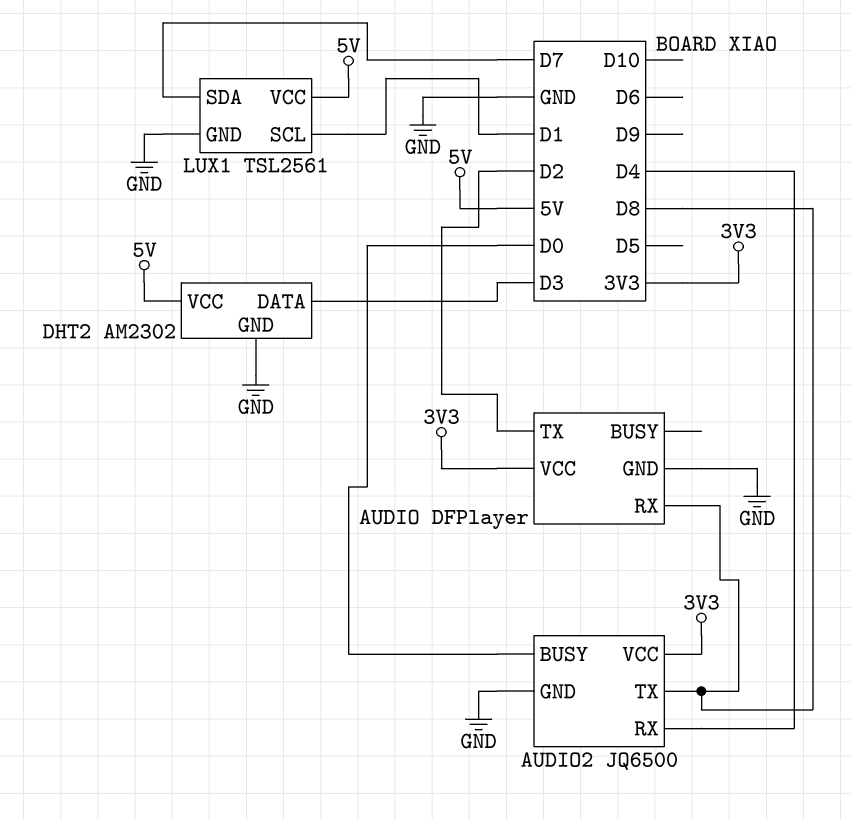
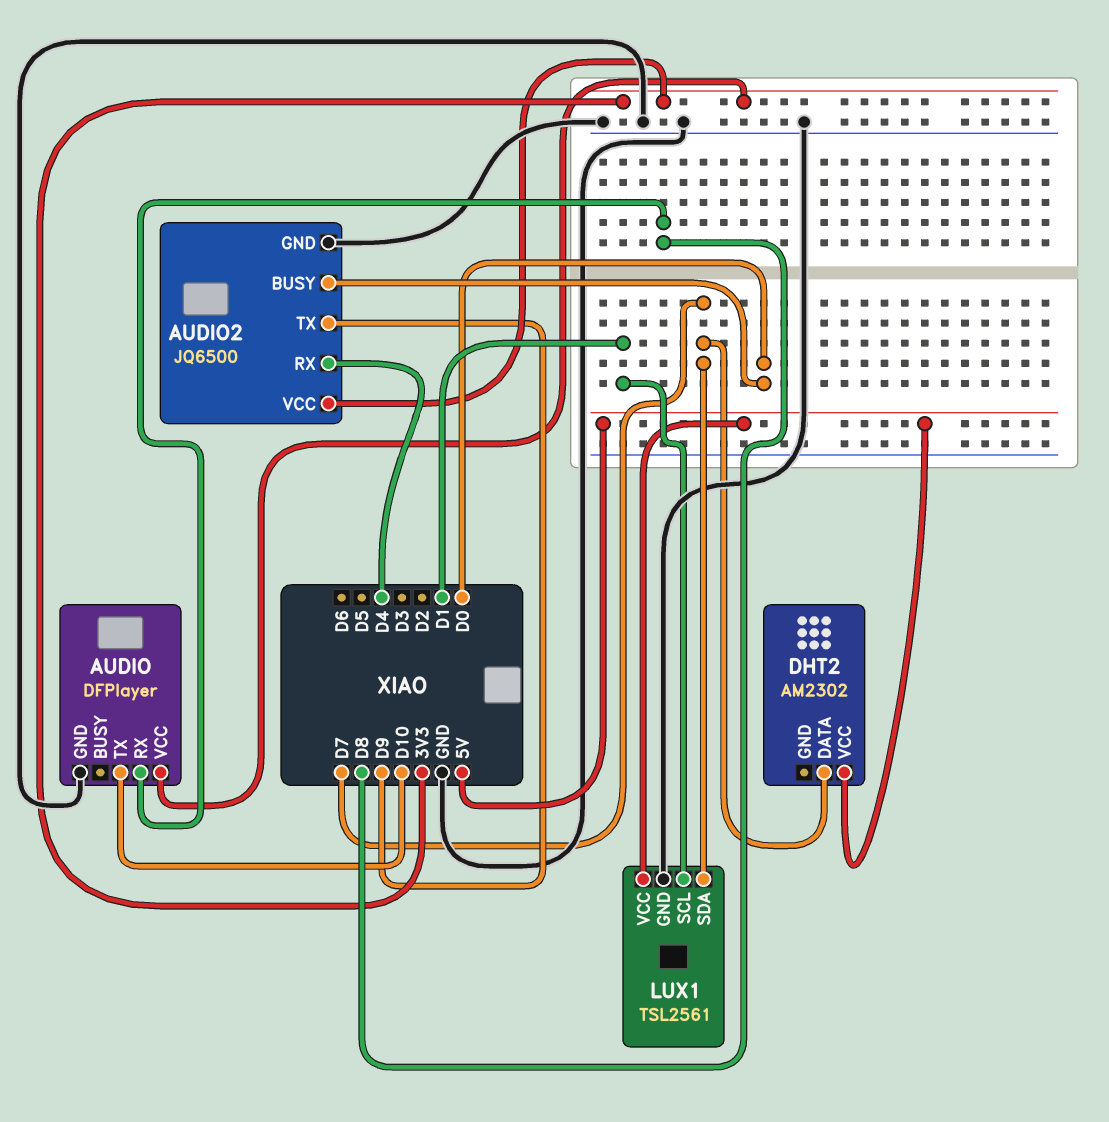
AUDIO pin TX: D2 -> D10
AUDIO2 pin TX: D8 -> D9
DHT2 pin DATA: D3 -> D7
DHT2 pin GND: GND -> none

